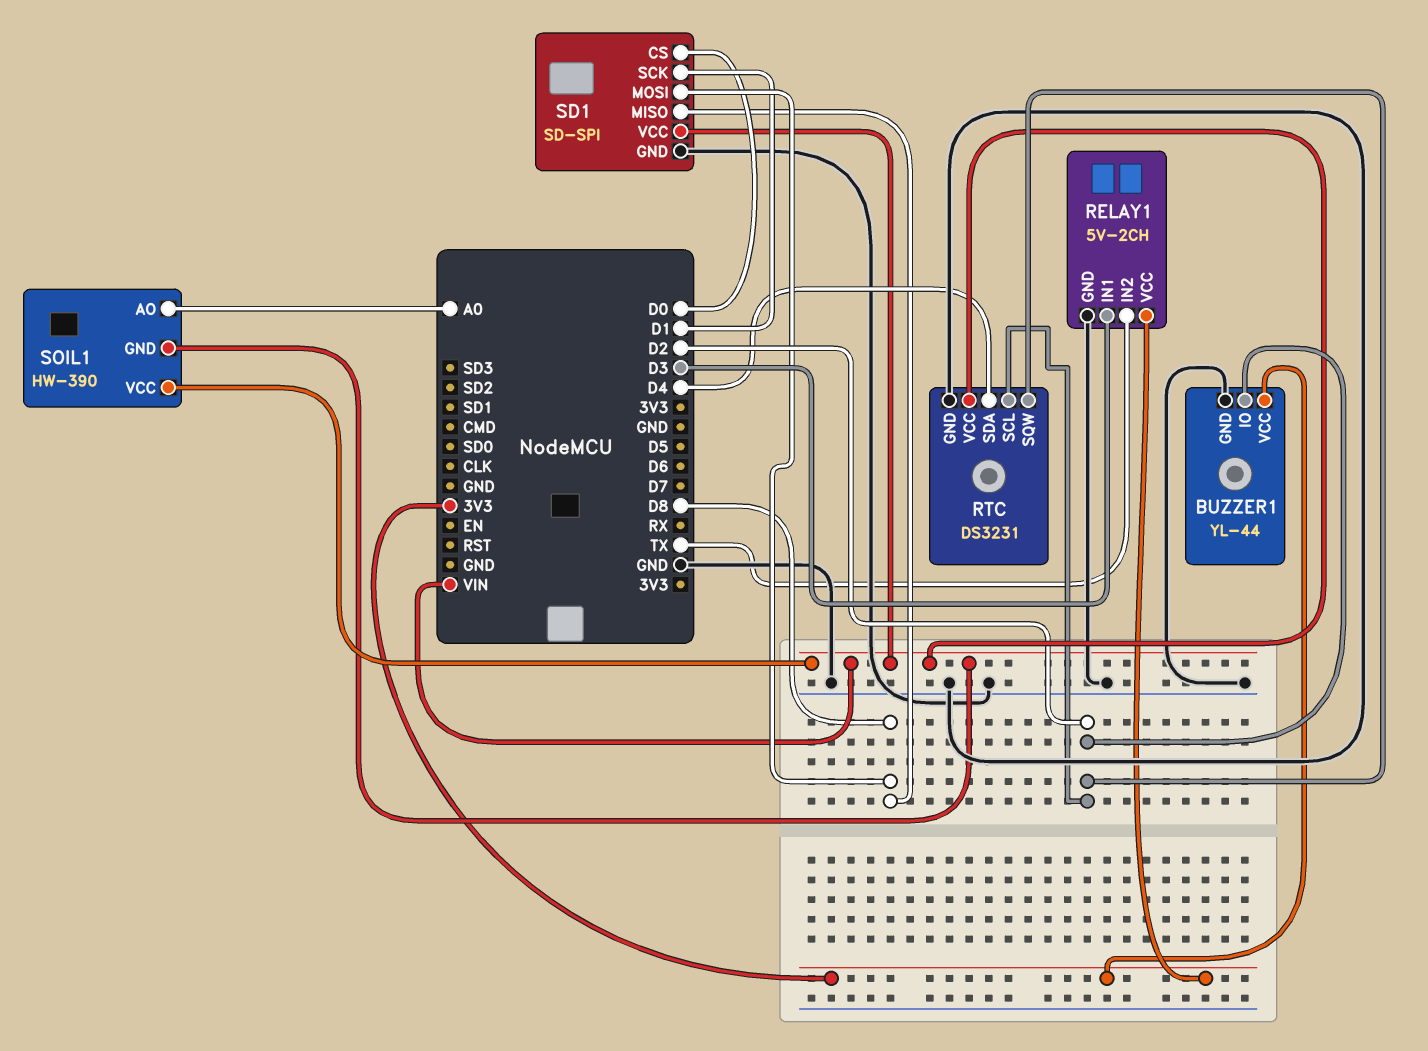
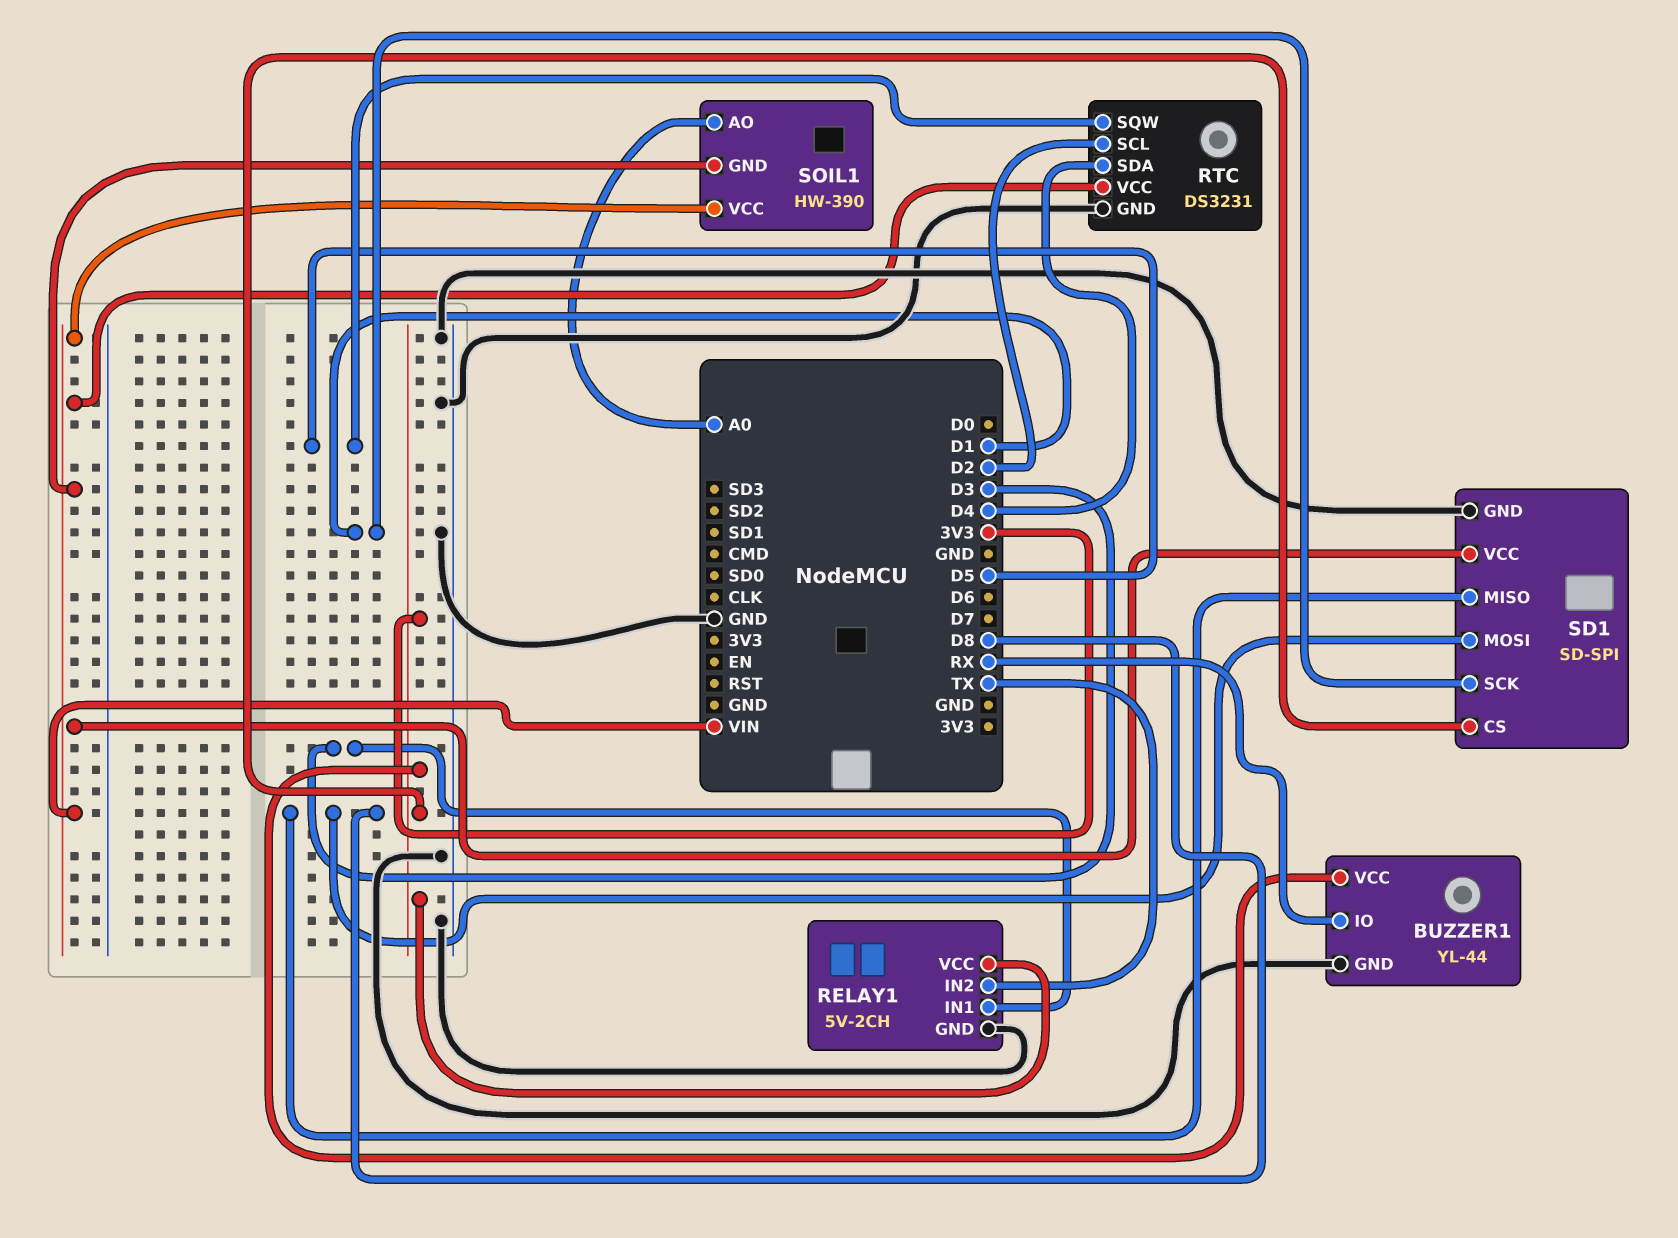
BUZZER1 pin IO: D2 -> RX
RTC pin SQW: D2 -> D5
SD1 pin CS: D0 -> 3V3

